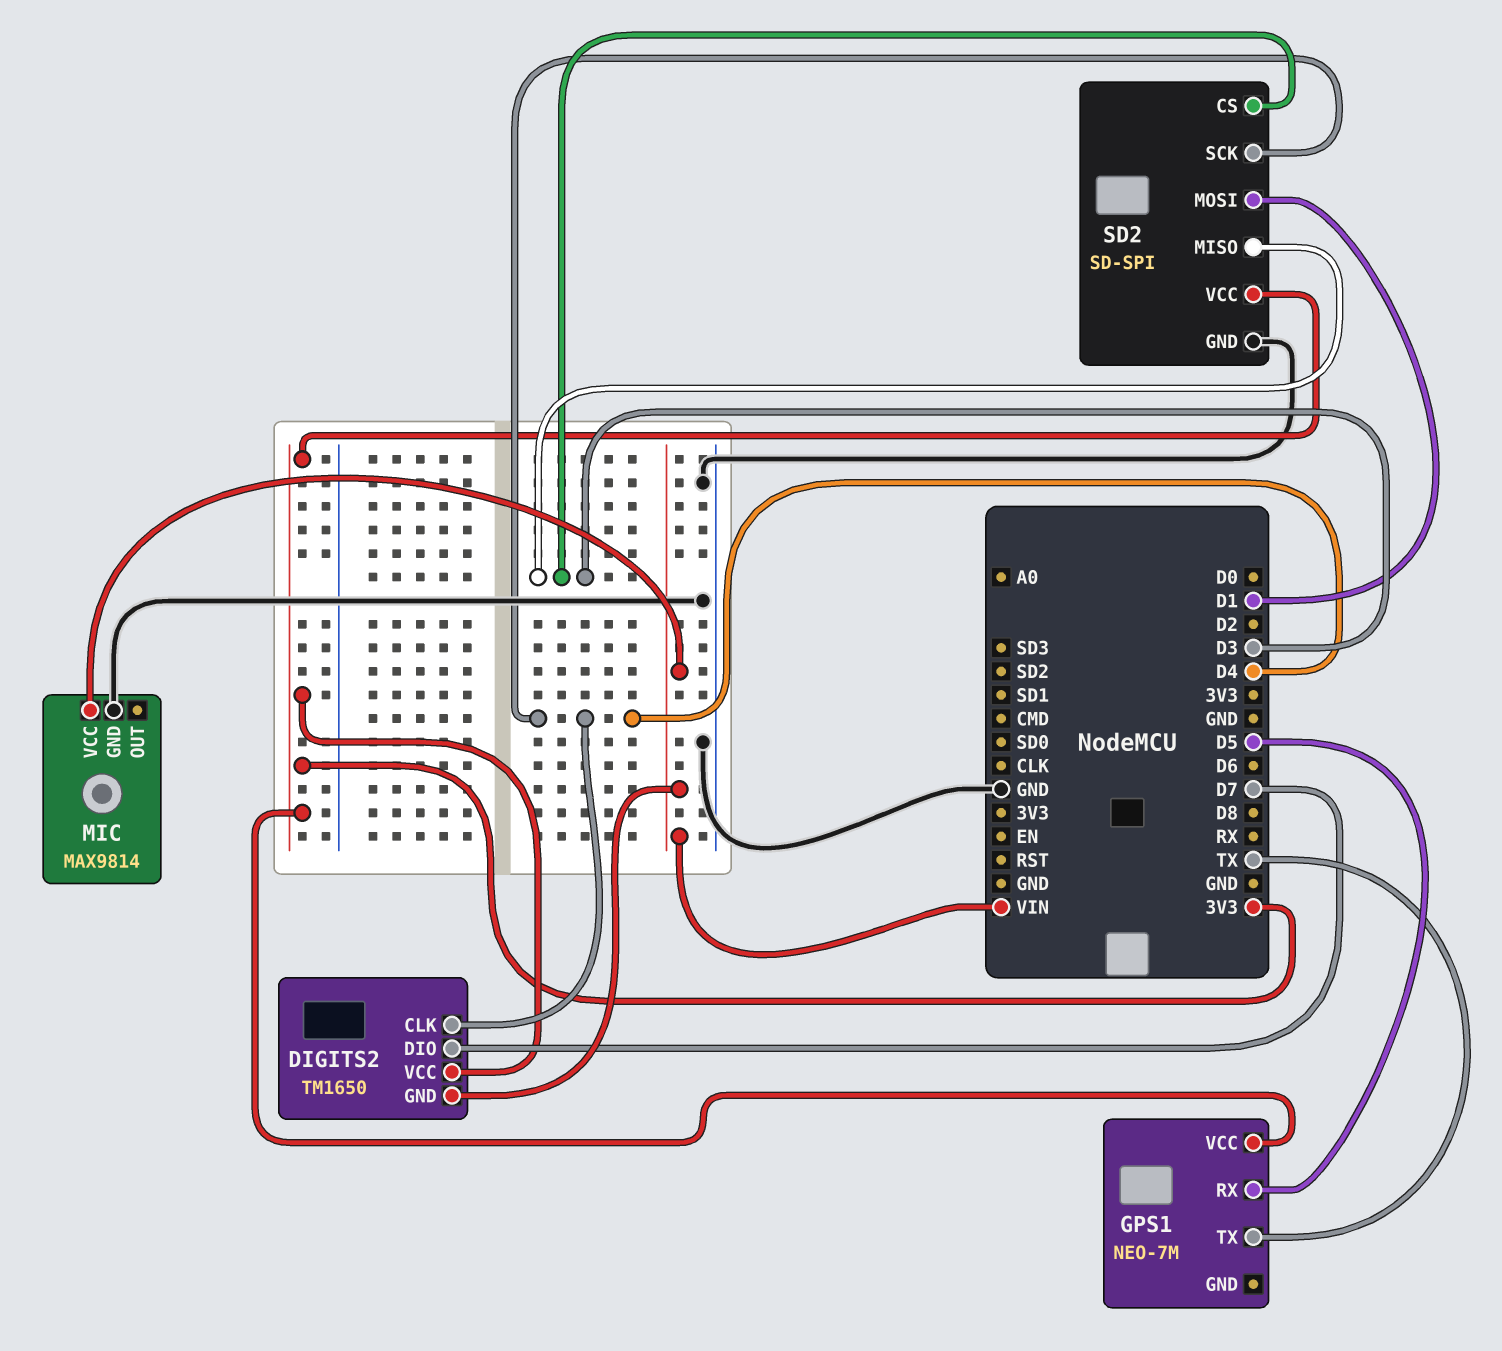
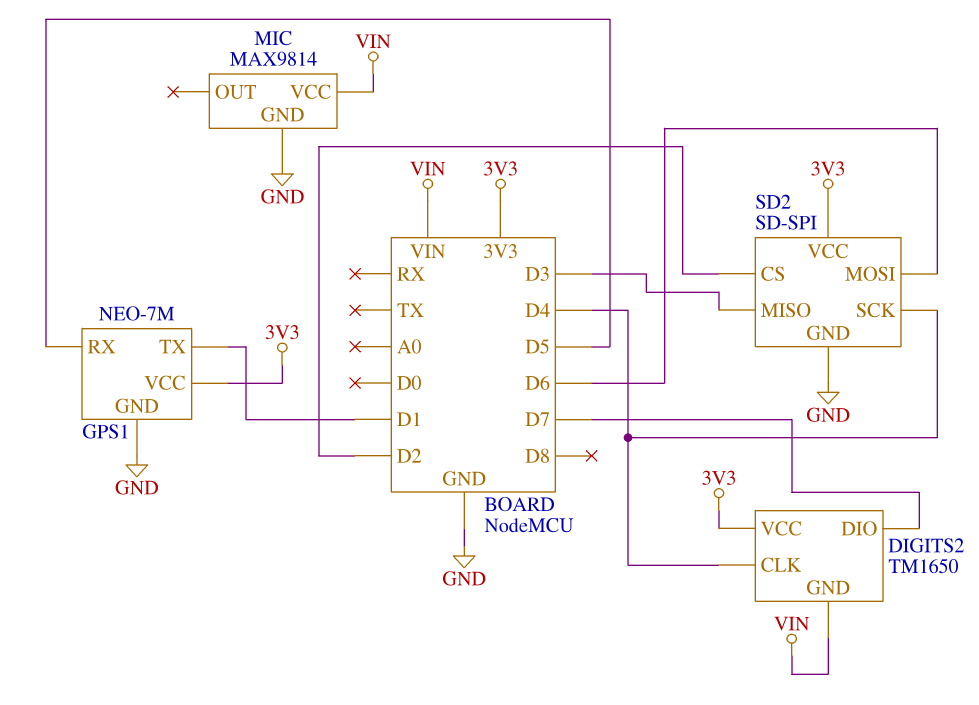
GPS1 pin GND: none -> GND
GPS1 pin TX: TX -> D1
SD2 pin CS: D3 -> D2
SD2 pin MOSI: D1 -> D6

